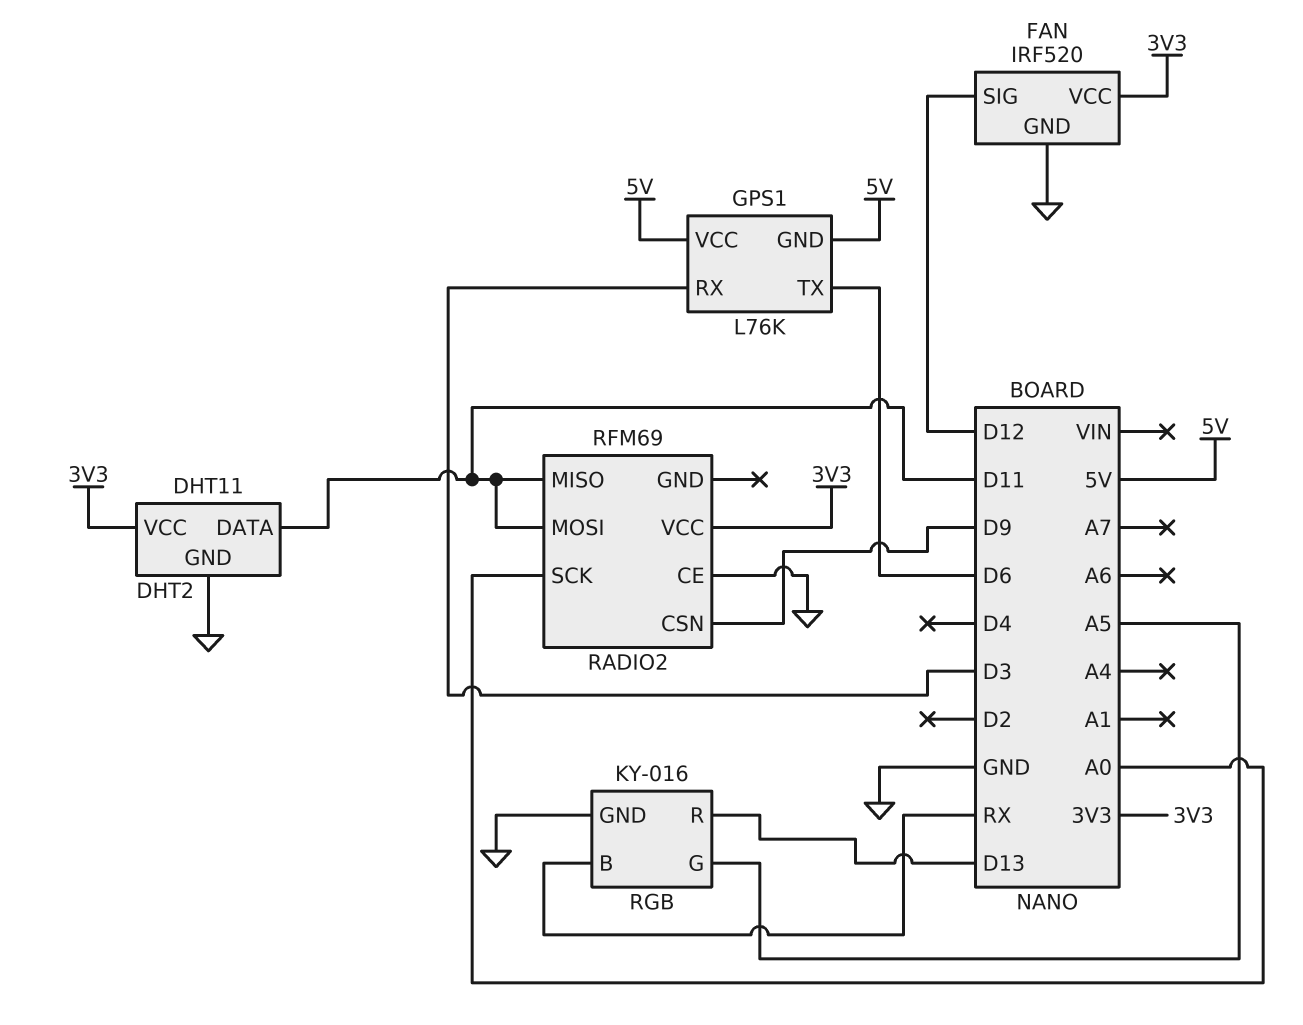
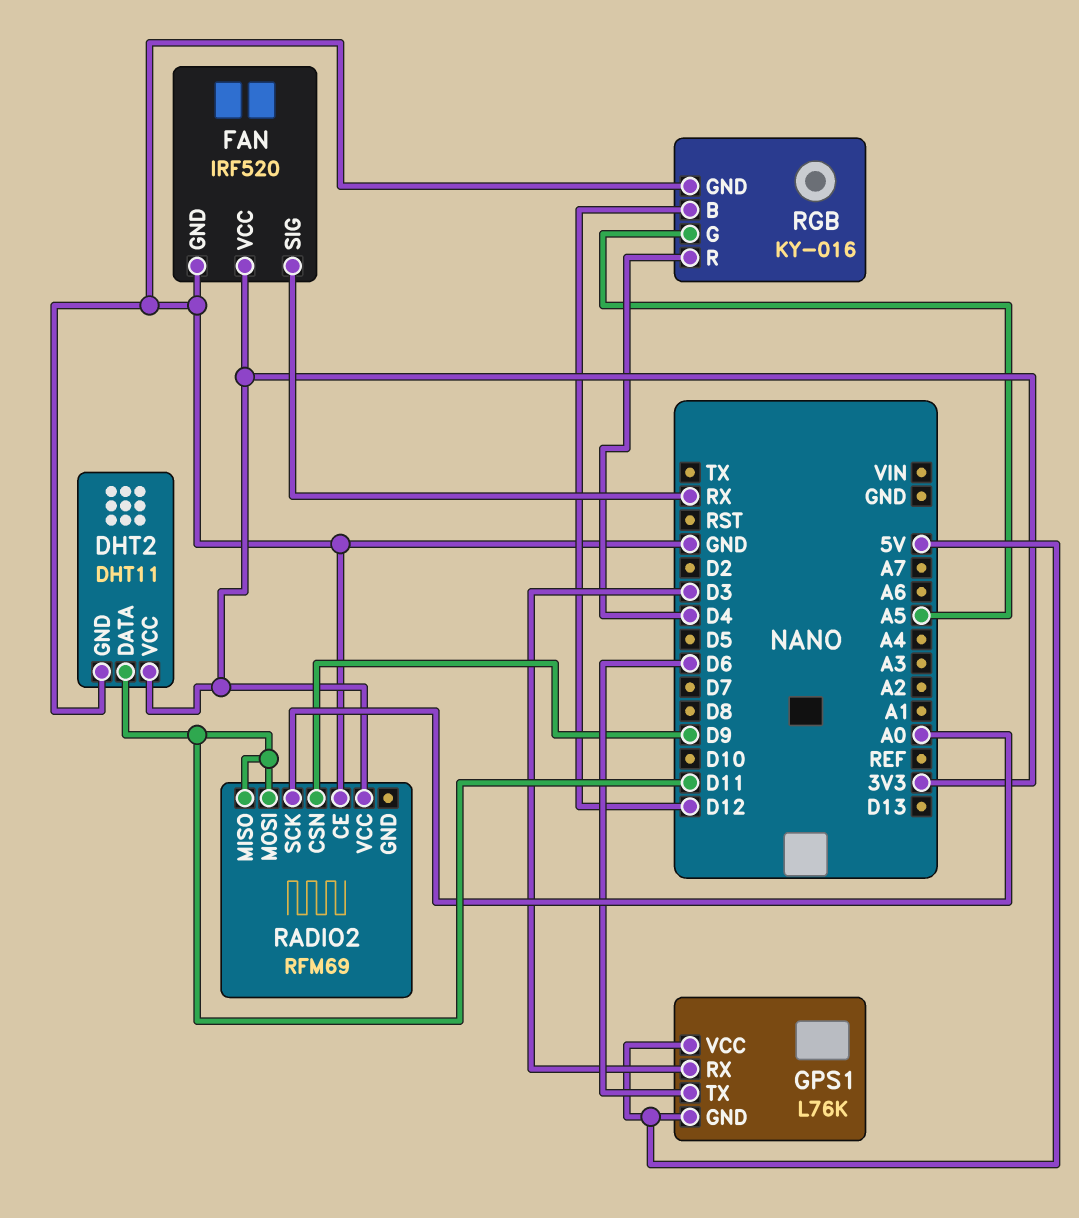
FAN pin SIG: D12 -> RX
RGB pin B: RX -> D12
RGB pin R: D13 -> D4

